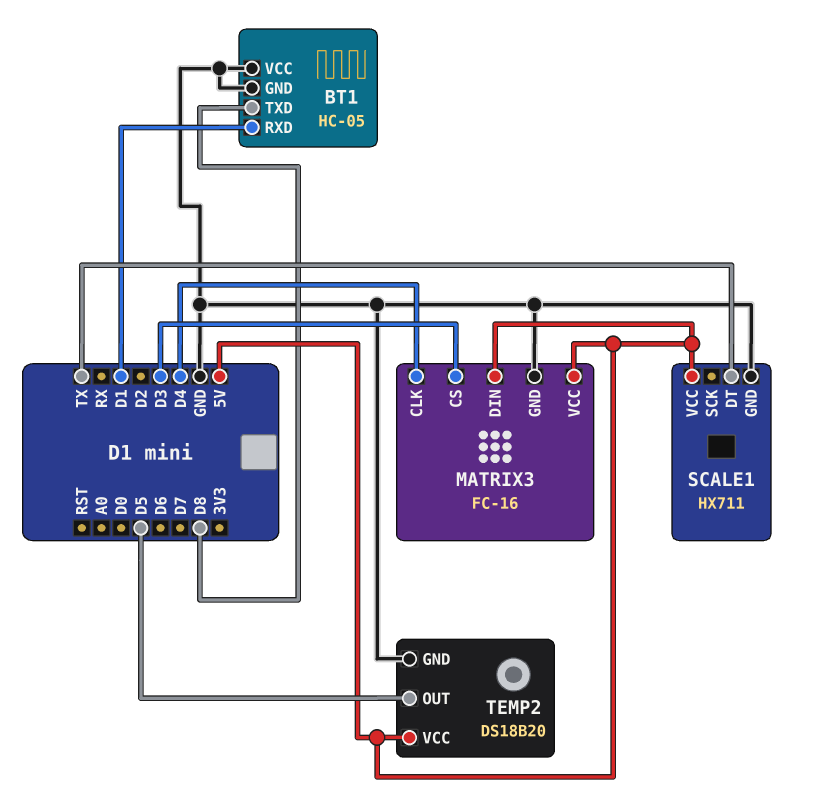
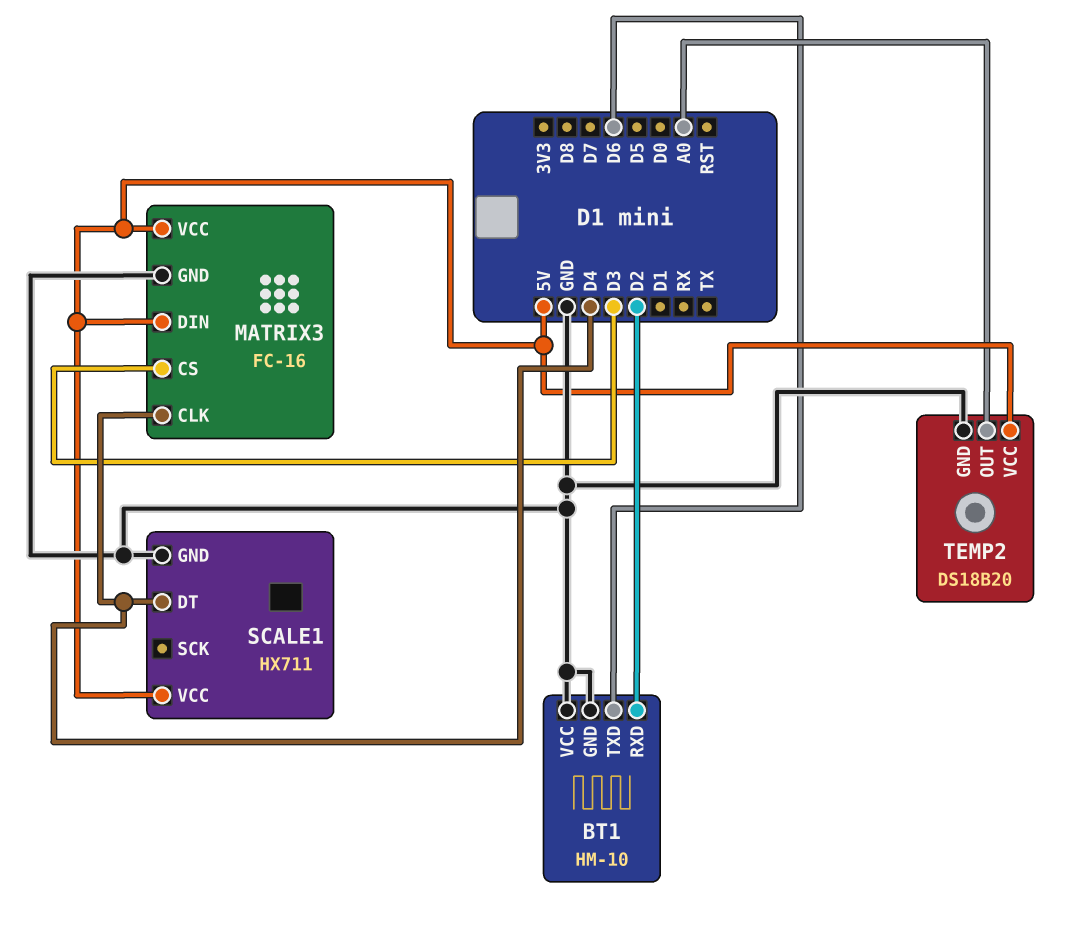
BT1: HC-05 -> HM-10
BT1 pin RXD: D1 -> D2
BT1 pin TXD: D8 -> D6
SCALE1 pin DT: TX -> D4
TEMP2 pin OUT: D5 -> A0

